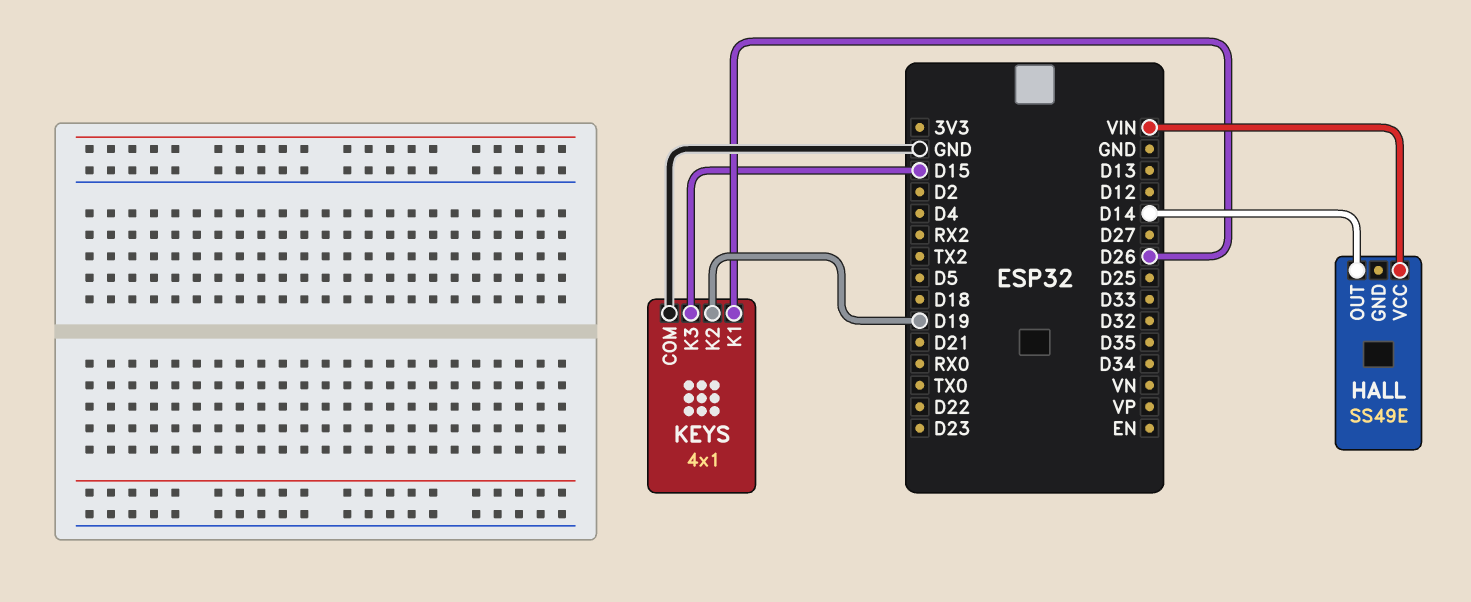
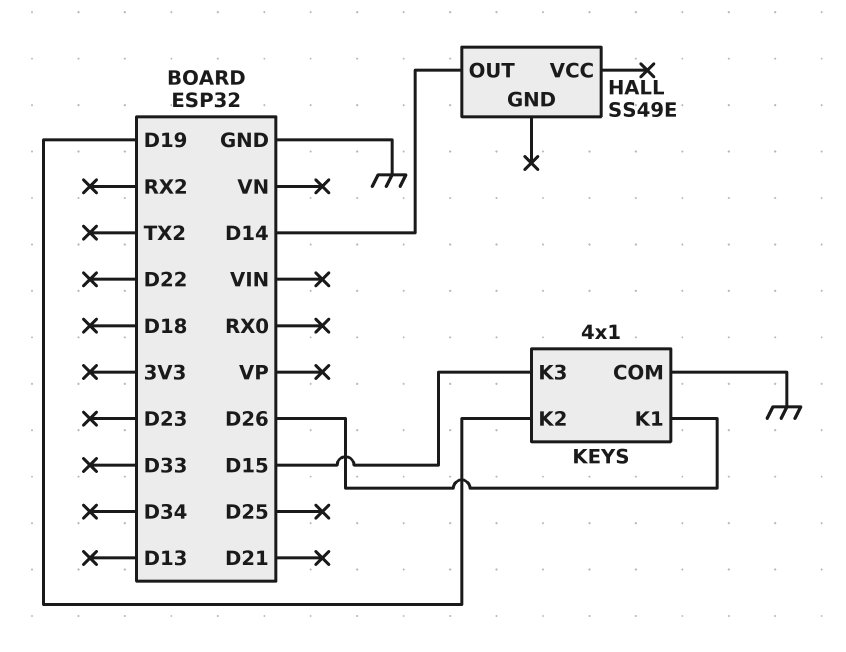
HALL pin VCC: VIN -> none

